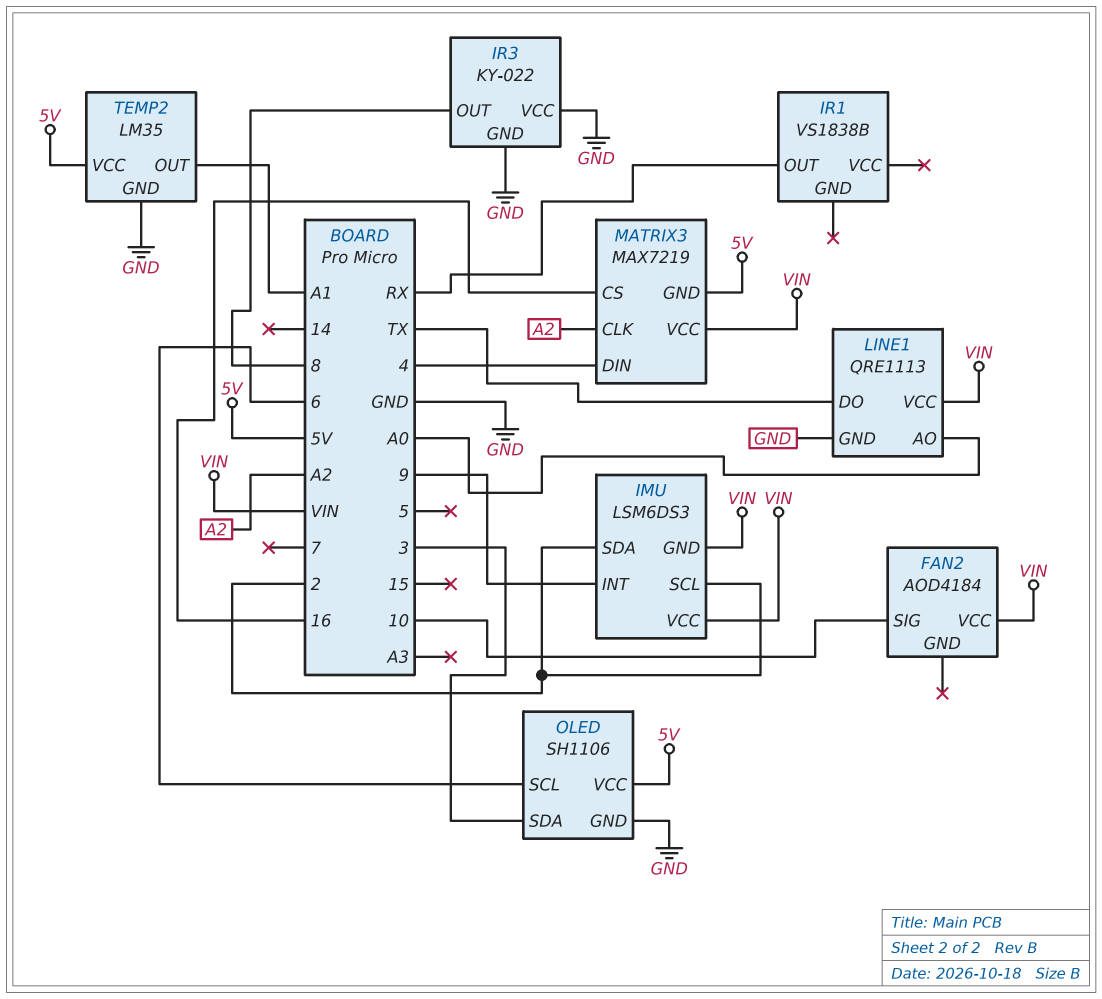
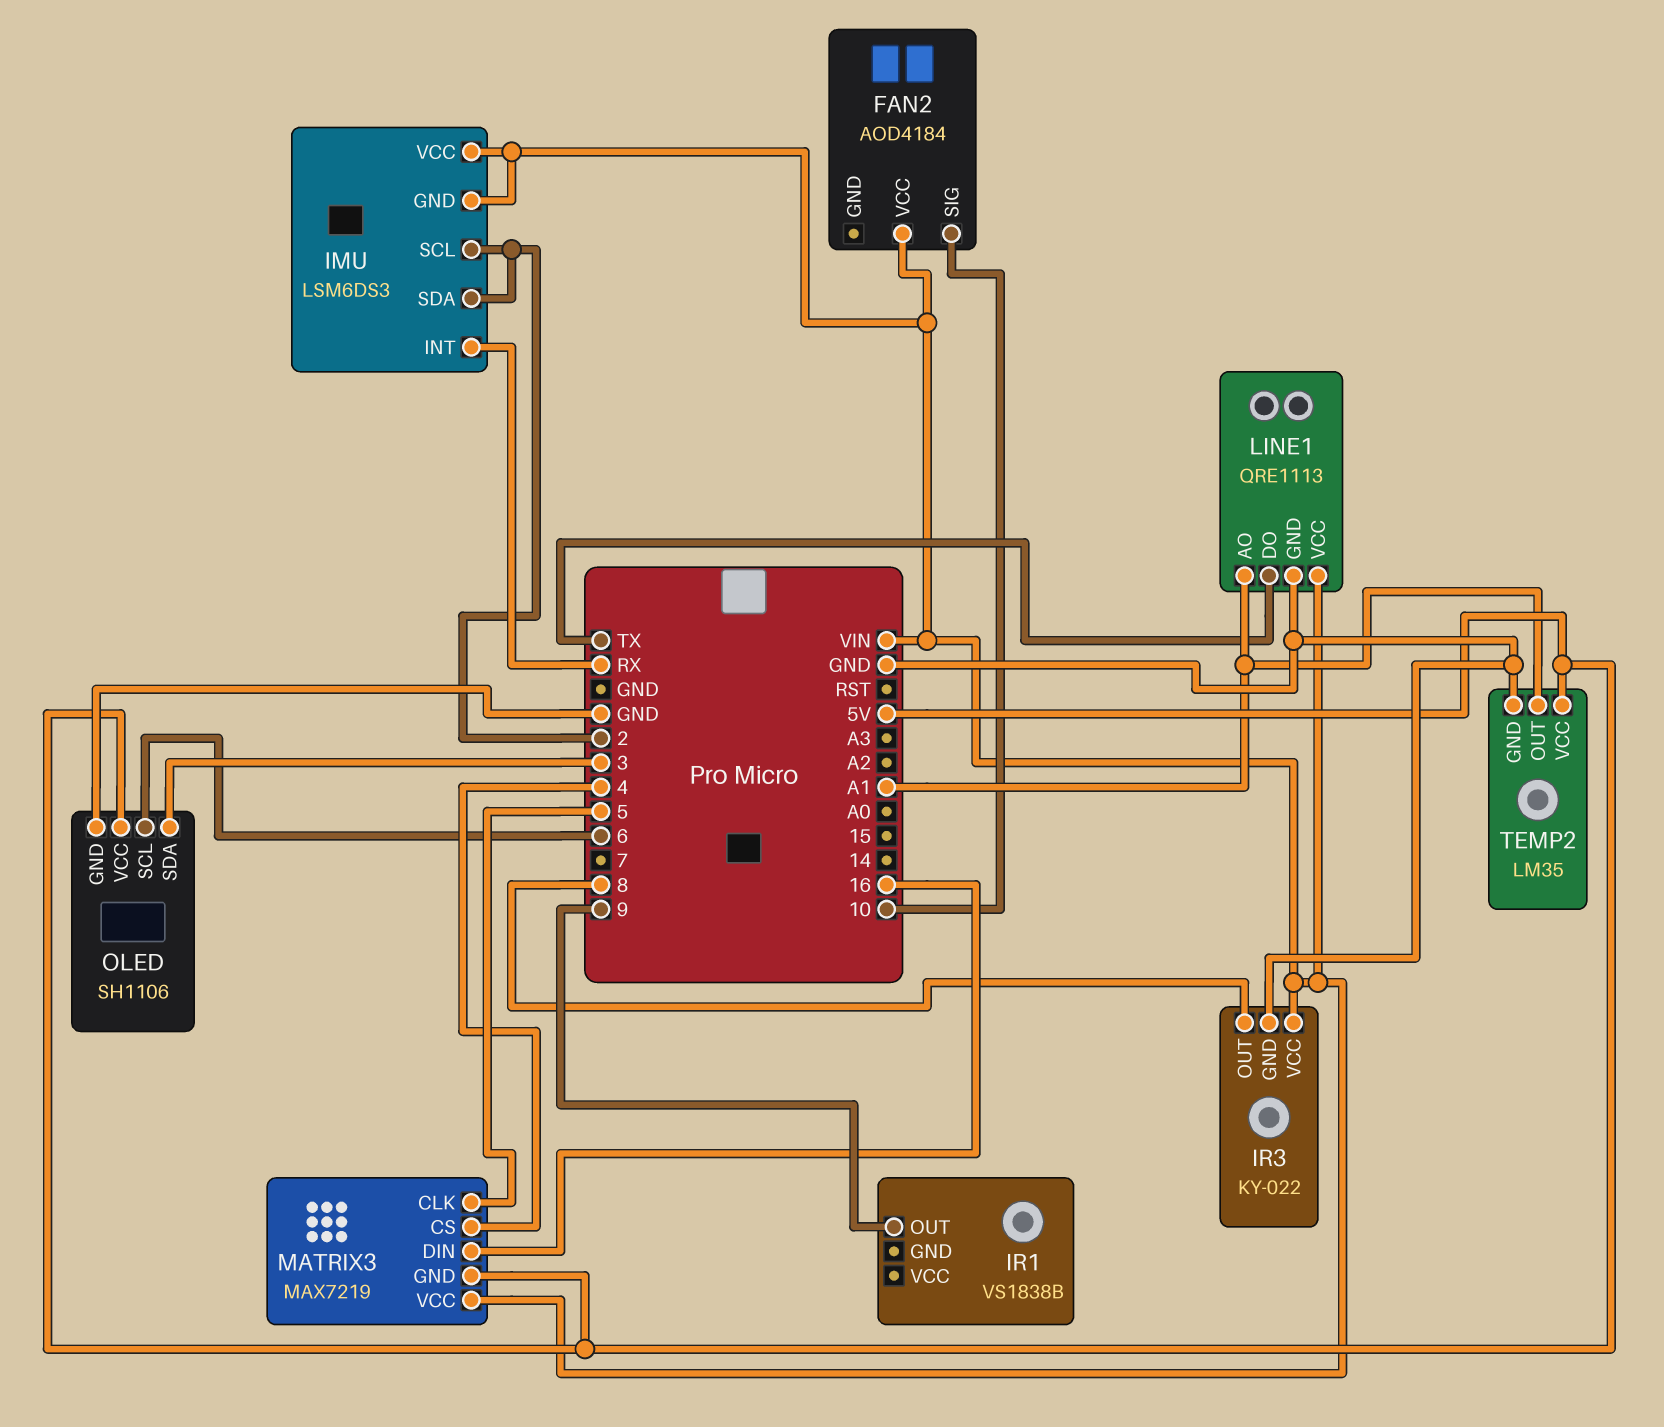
IMU pin INT: 9 -> RX
IR1 pin OUT: RX -> 9
IR3 pin VCC: GND -> VIN
LINE1 pin AO: A0 -> A1
MATRIX3 pin CLK: A2 -> 5
MATRIX3 pin CS: 16 -> 4
MATRIX3 pin DIN: 4 -> 16

